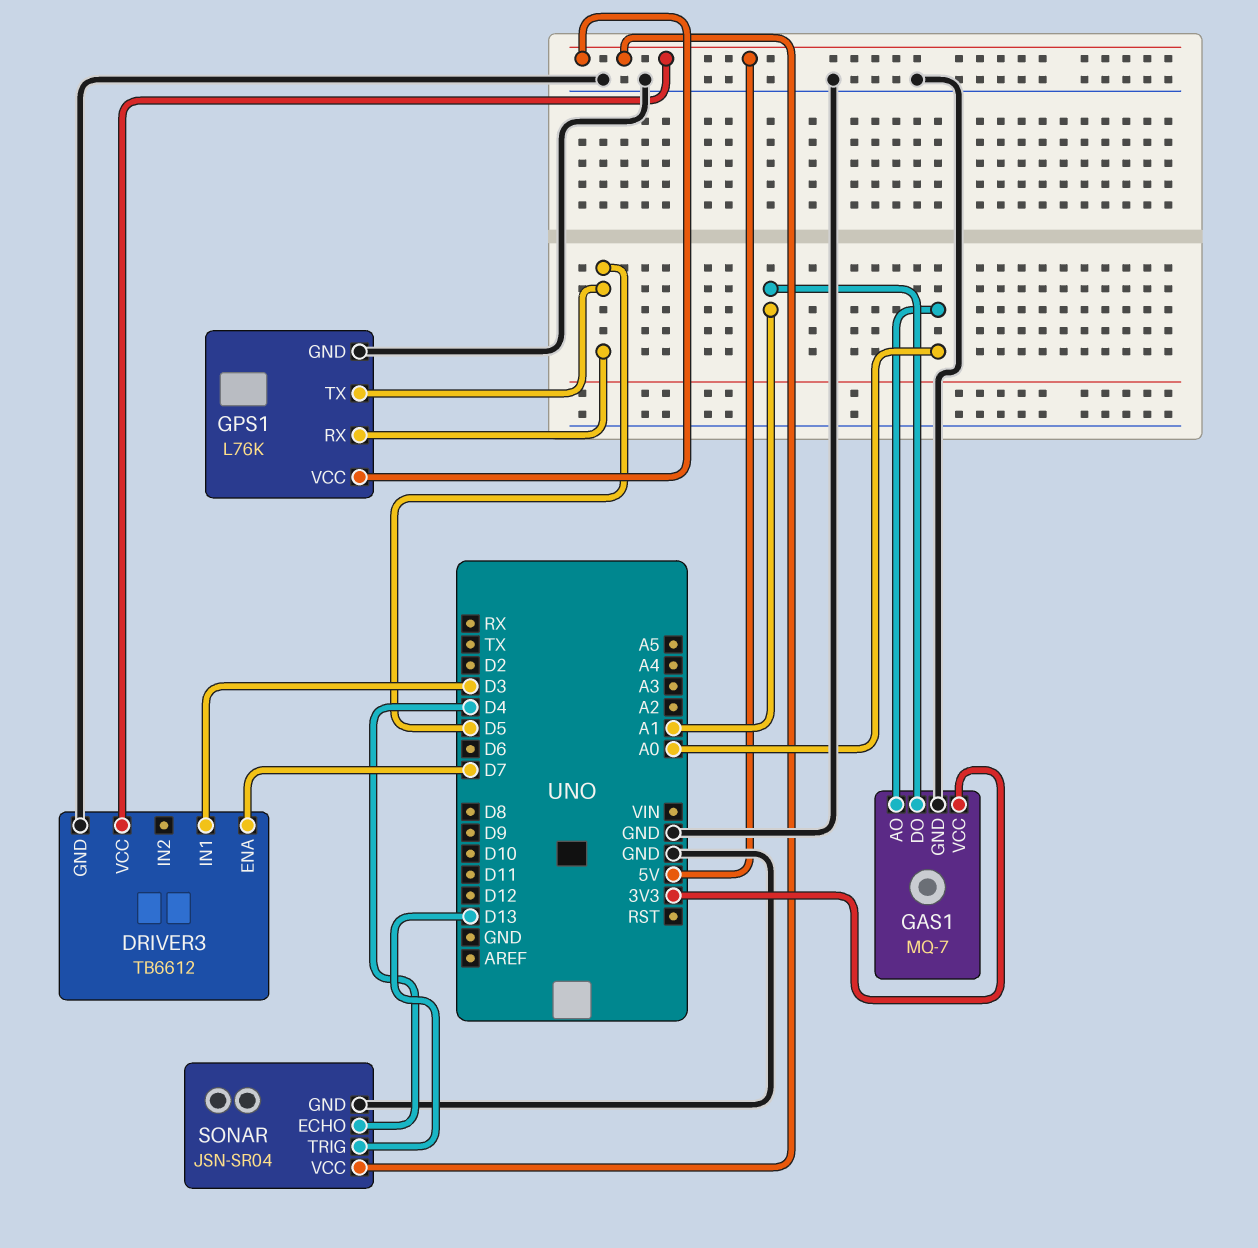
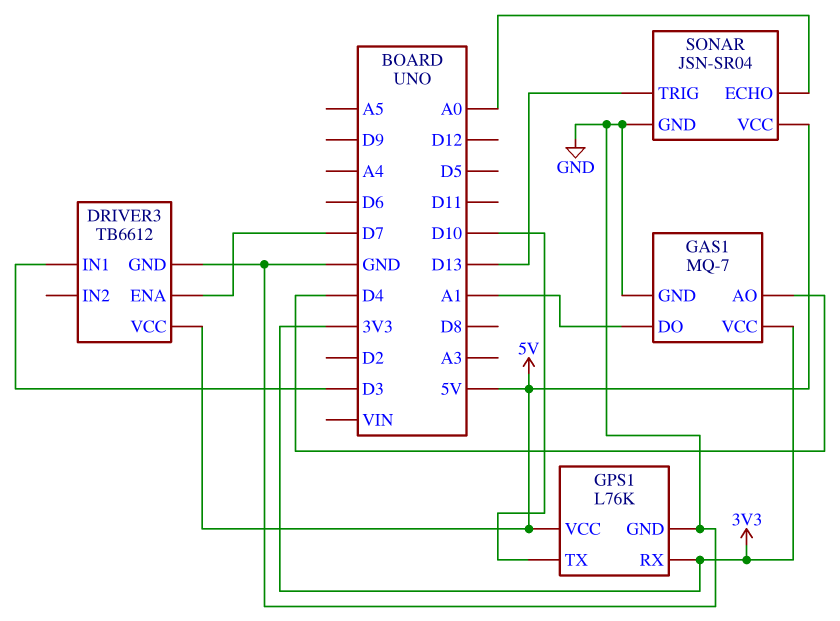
GAS1 pin AO: A0 -> D4
GPS1 pin RX: D5 -> 3V3
GPS1 pin TX: D5 -> D10
SONAR pin ECHO: D4 -> A0

